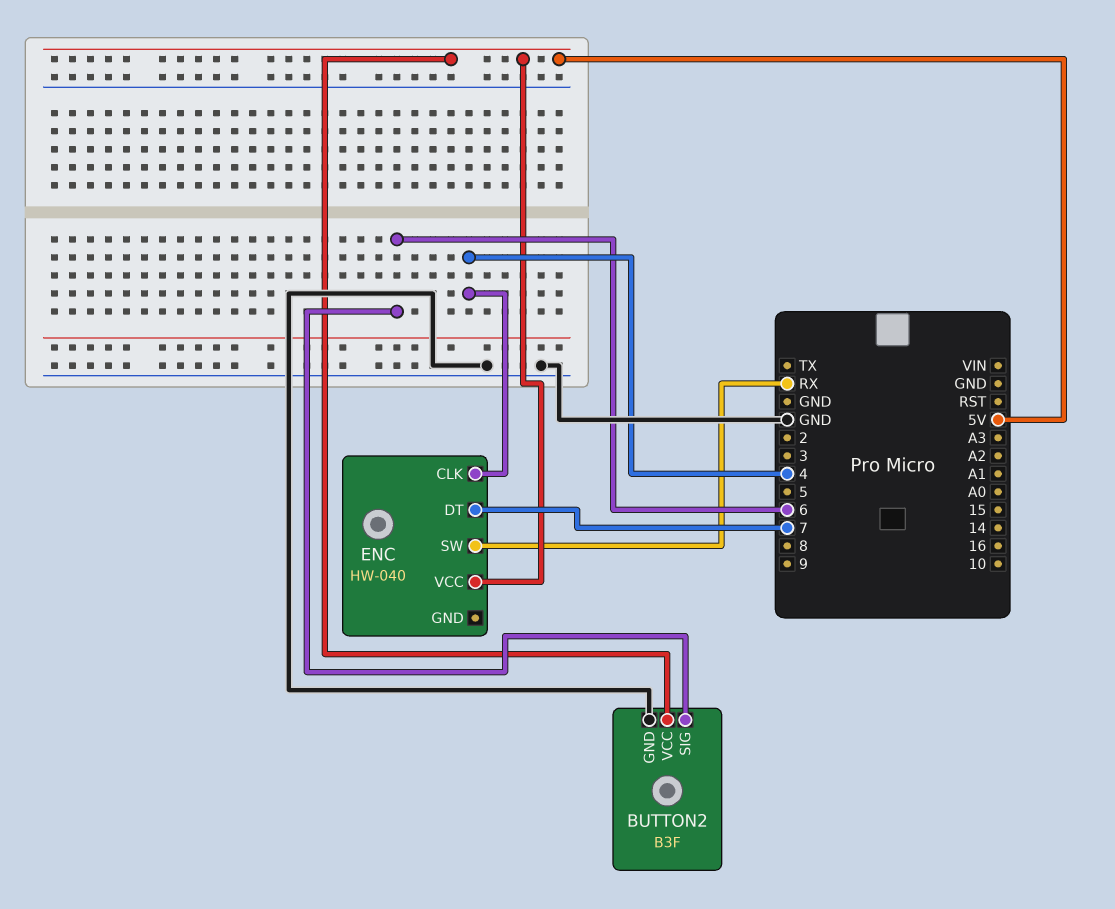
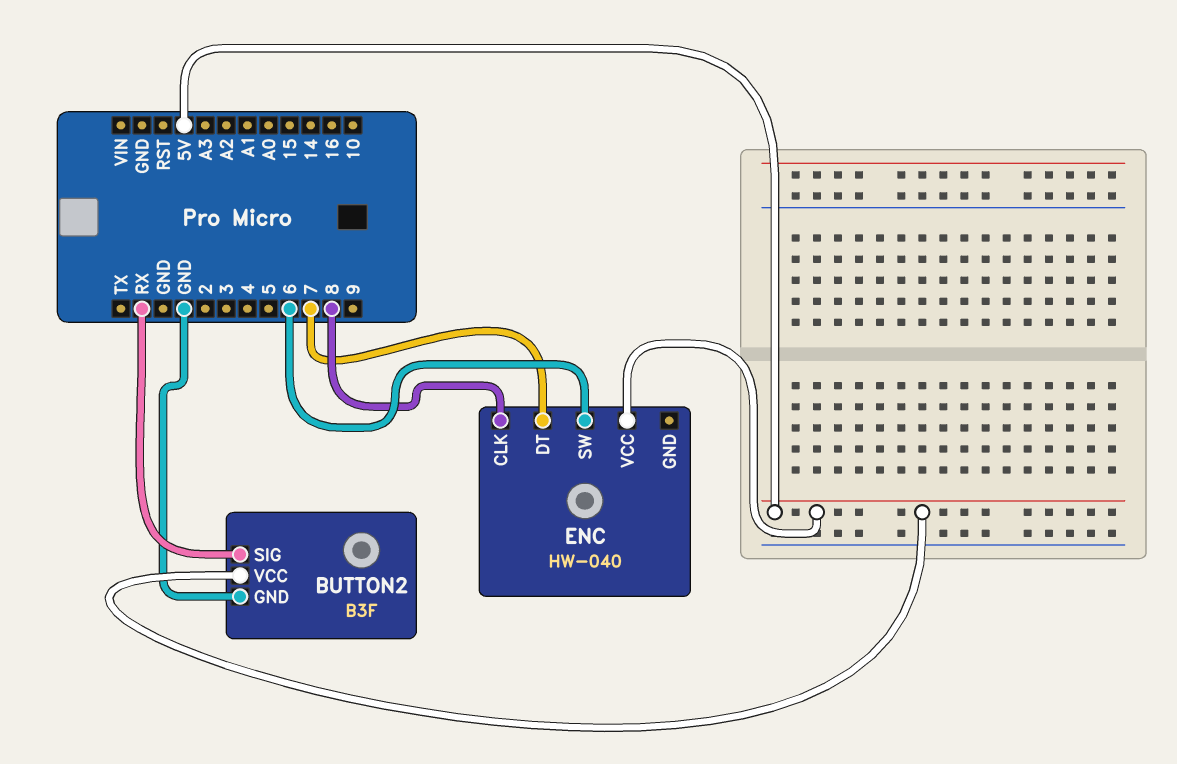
BUTTON2 pin SIG: 6 -> RX
ENC pin CLK: 4 -> 8
ENC pin SW: RX -> 6

